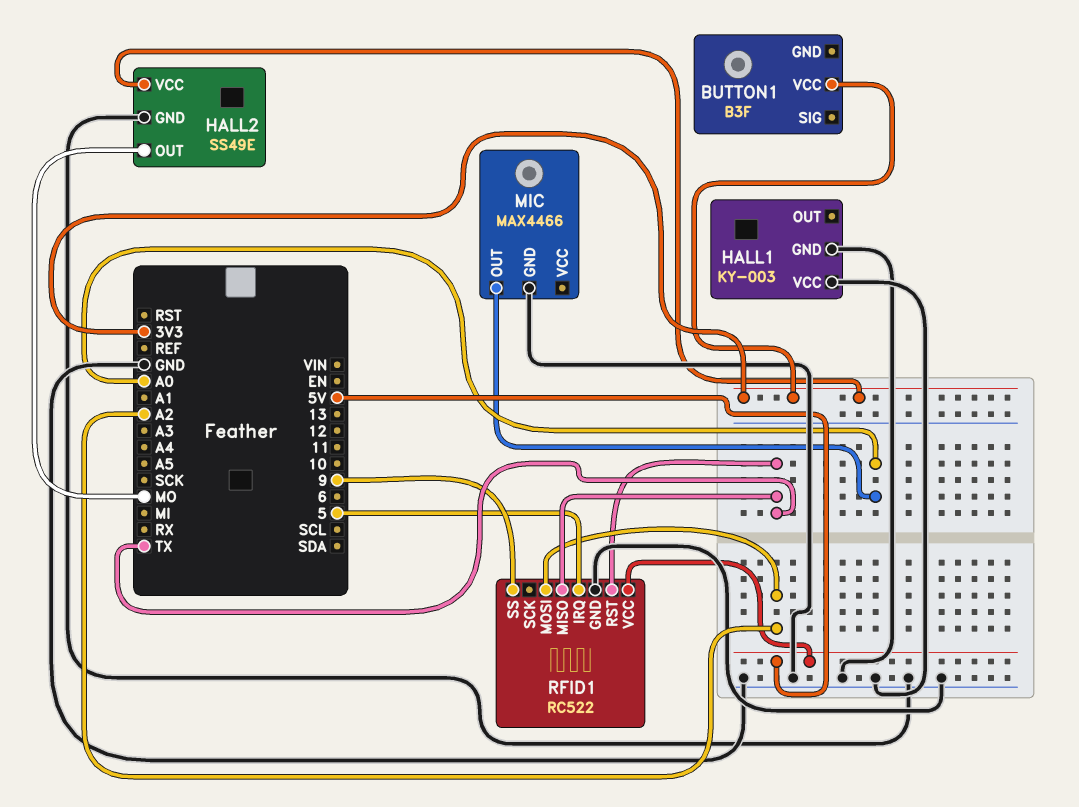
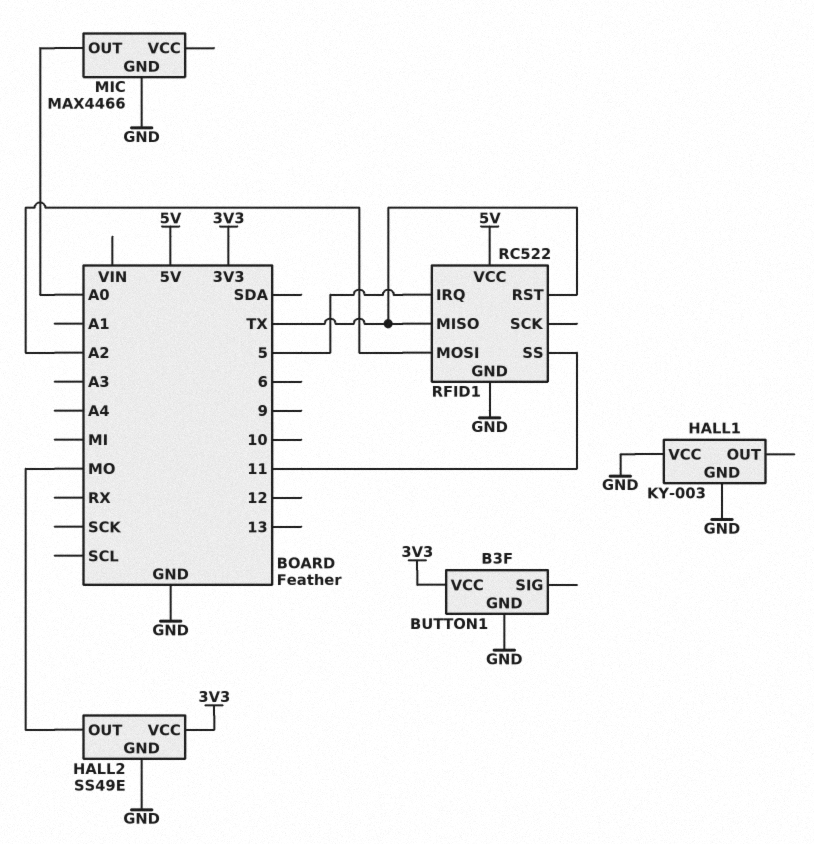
BUTTON1 pin GND: none -> GND
RFID1 pin SS: 9 -> 11

